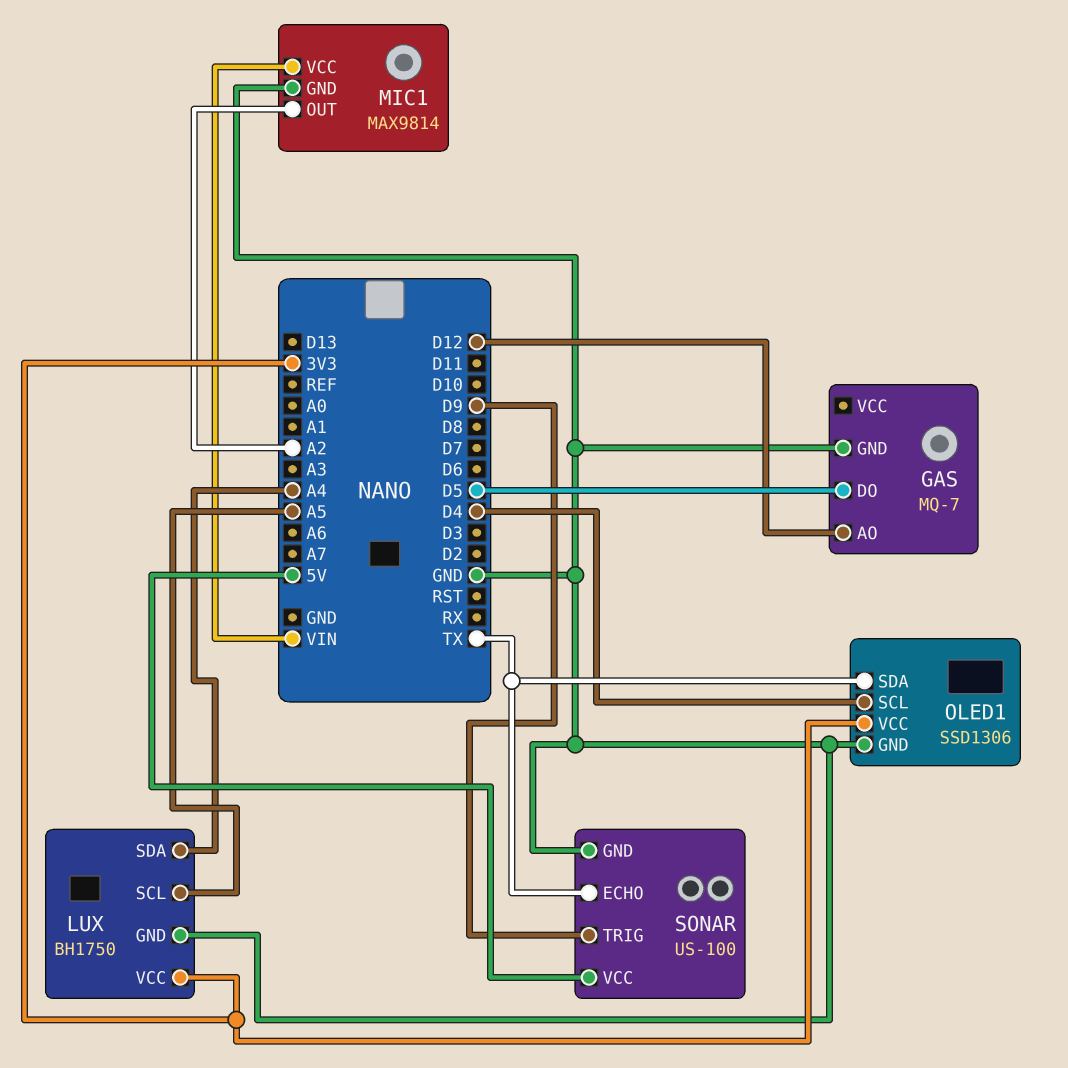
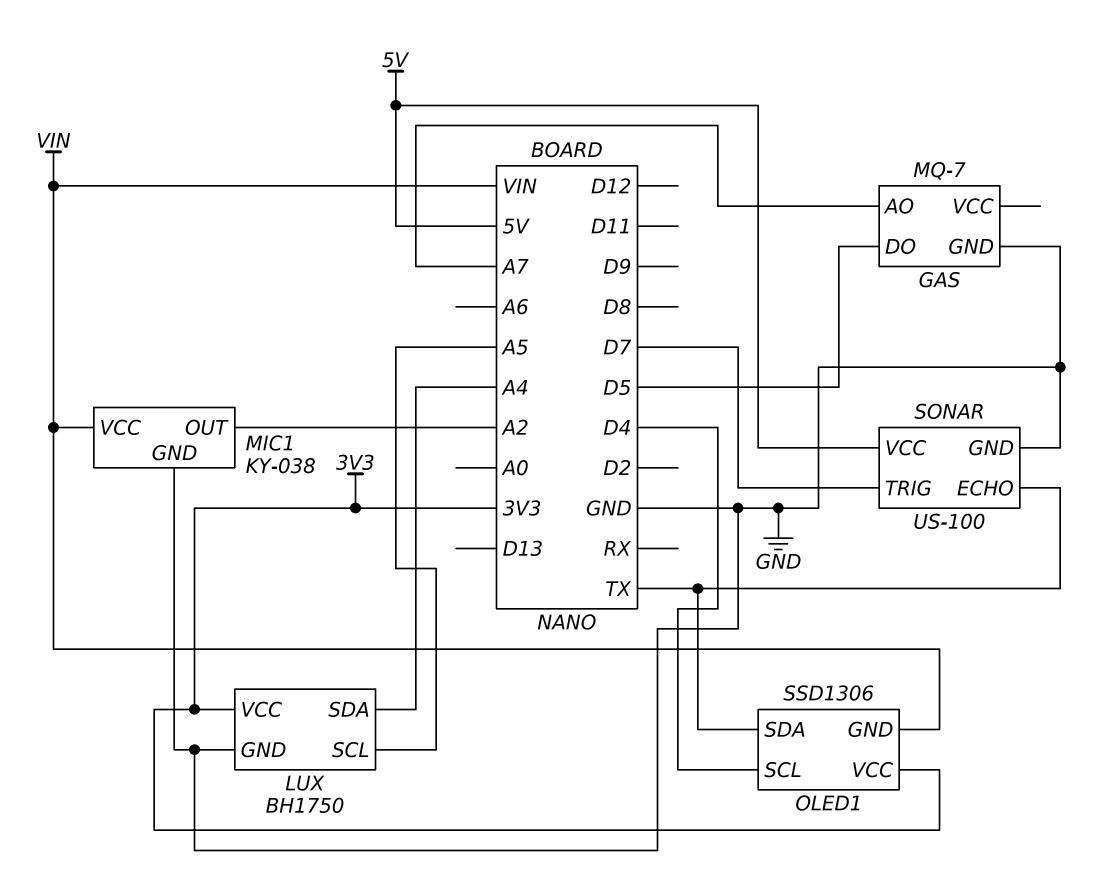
GAS pin AO: D12 -> A7
MIC1: MAX9814 -> KY-038
OLED1 pin GND: GND -> VIN
SONAR pin TRIG: D9 -> D7

